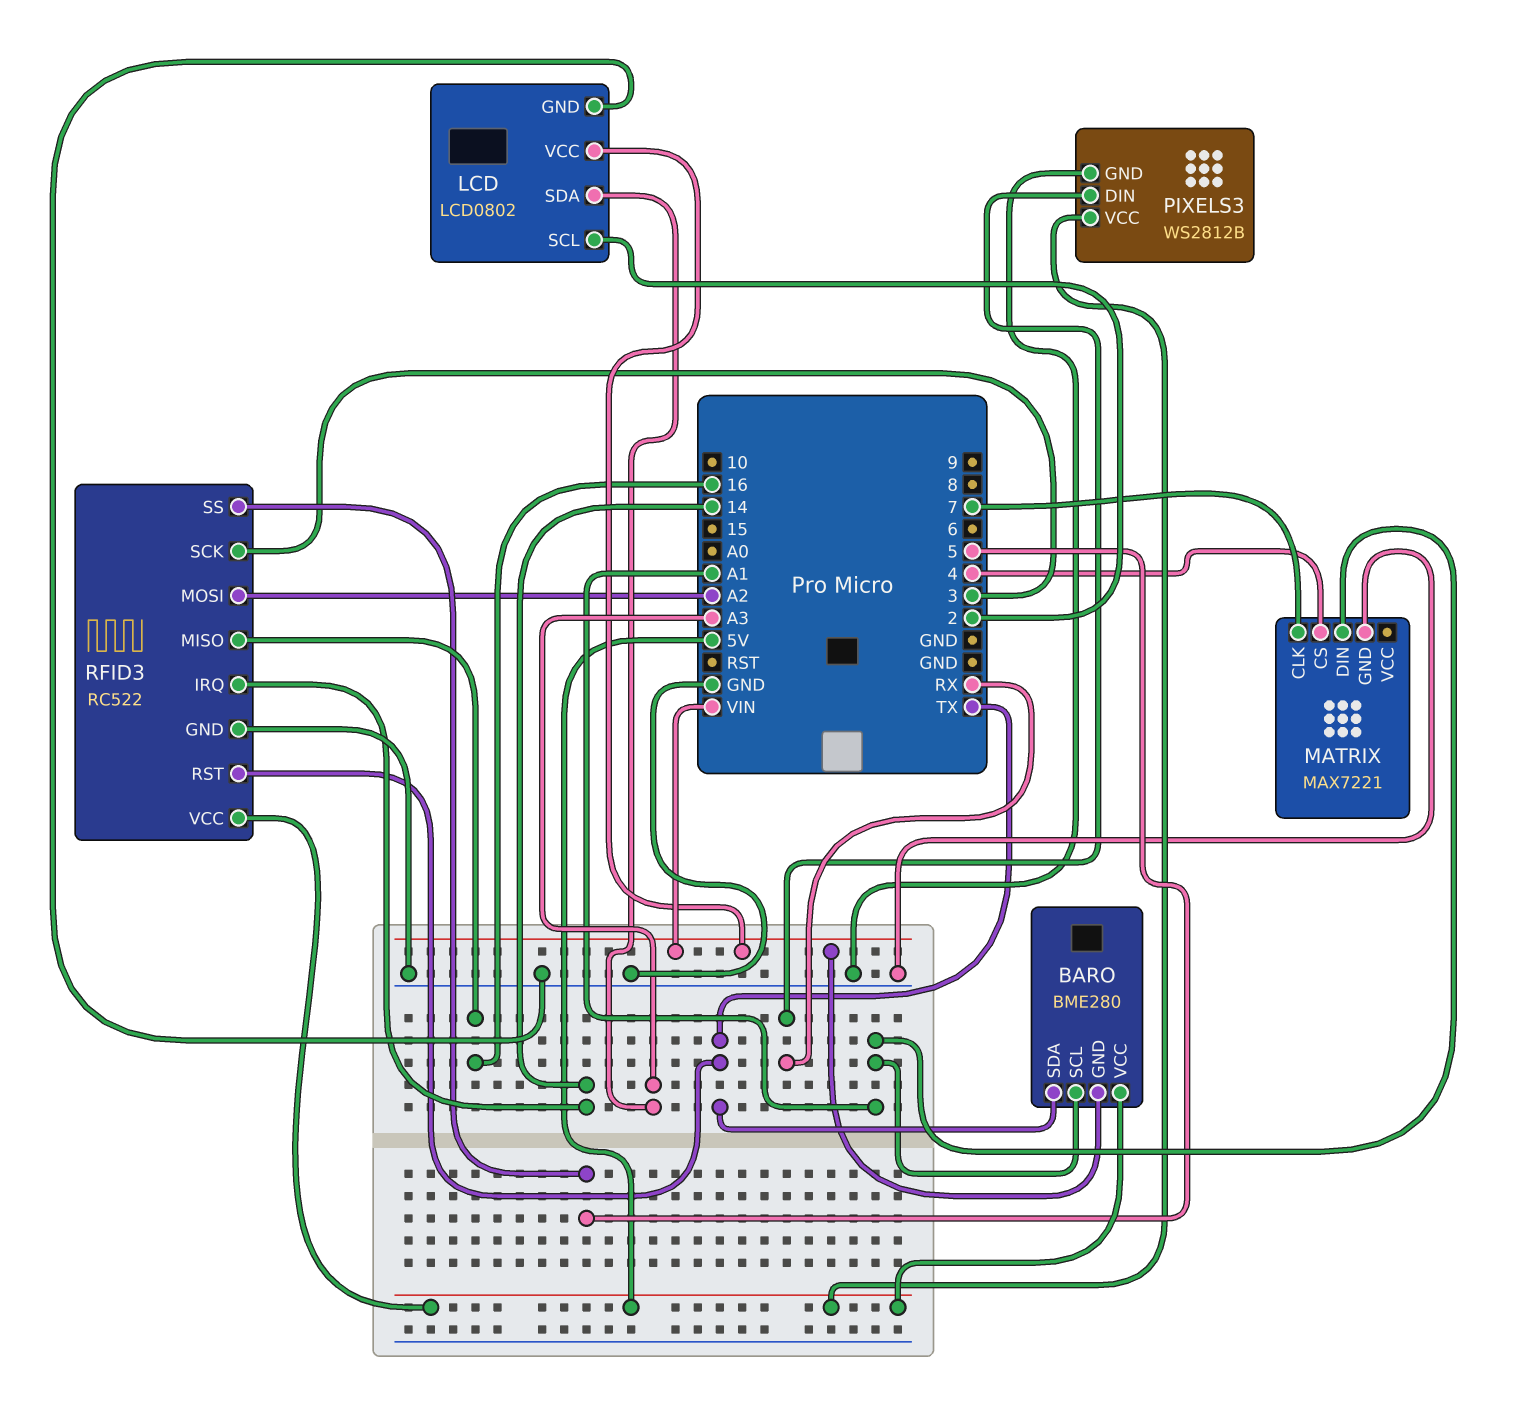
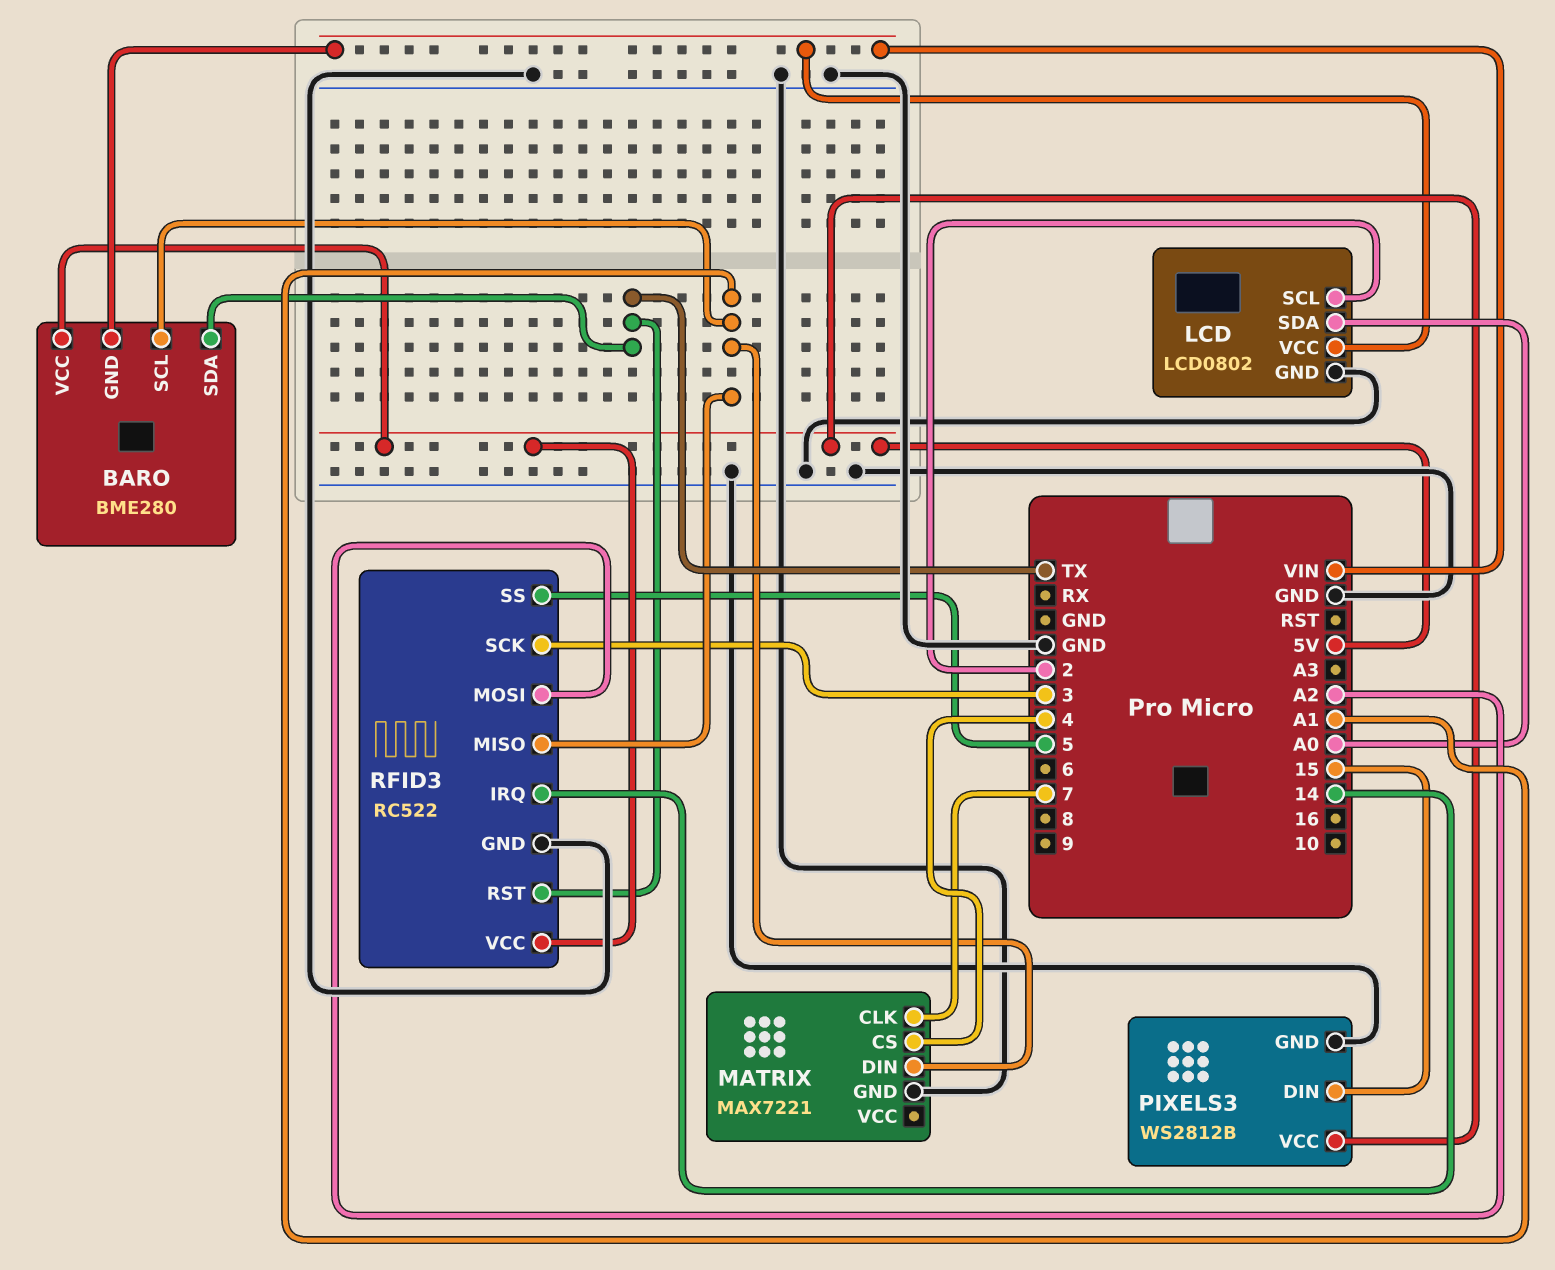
LCD pin SDA: A3 -> A0
PIXELS3 pin DIN: RX -> 15
RFID3 pin MISO: 16 -> A1

